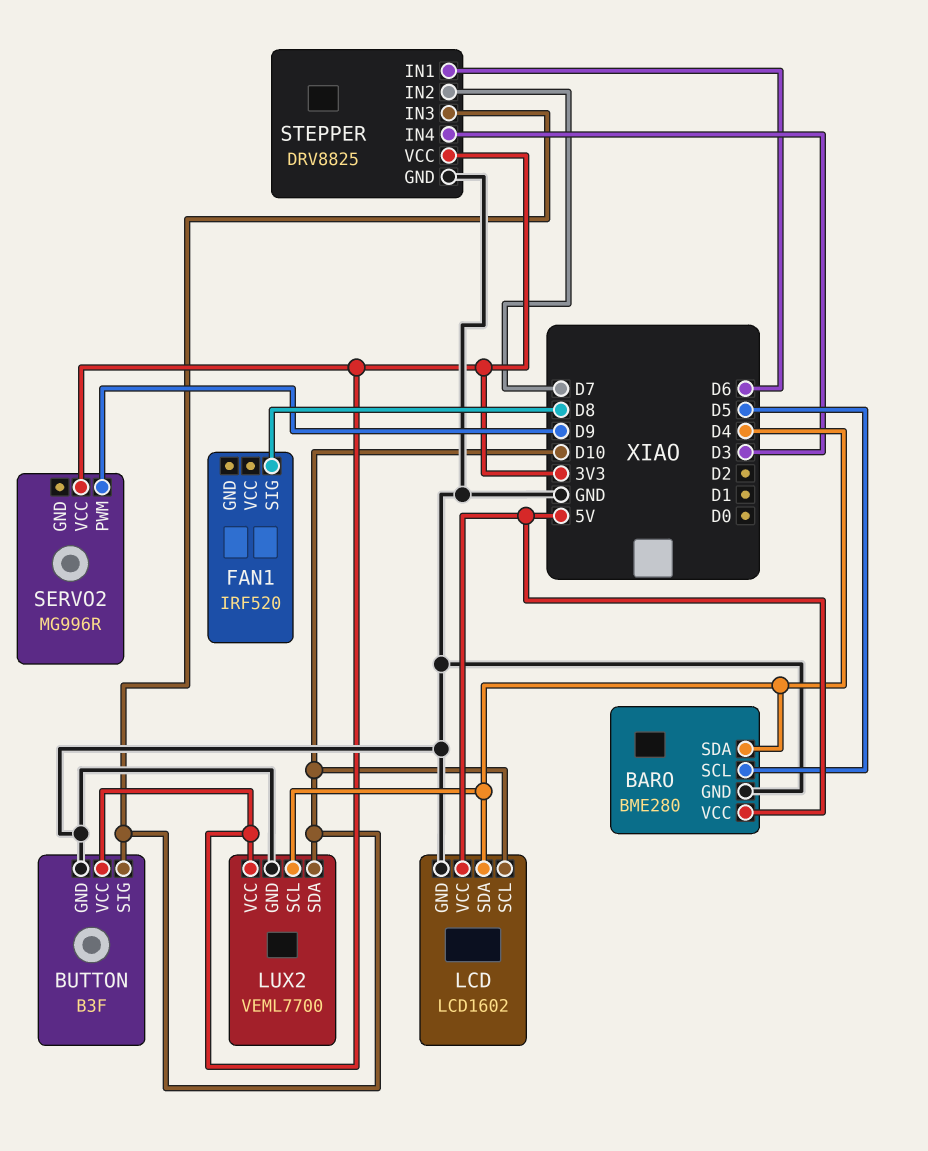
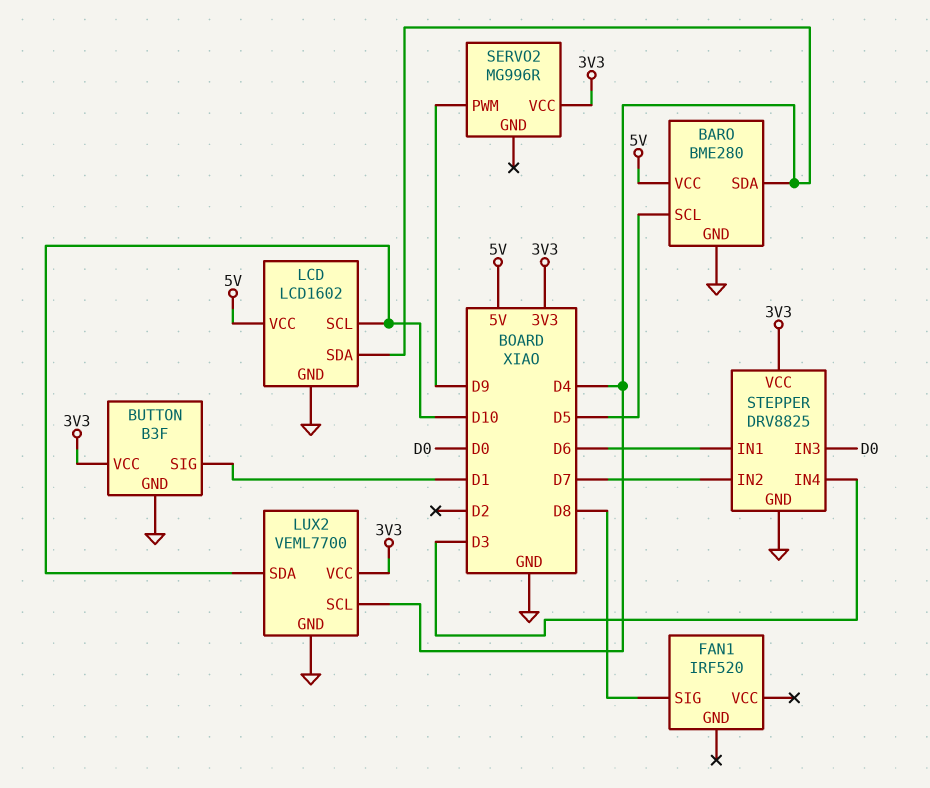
BUTTON pin SIG: D10 -> D1
STEPPER pin IN3: D10 -> D0

